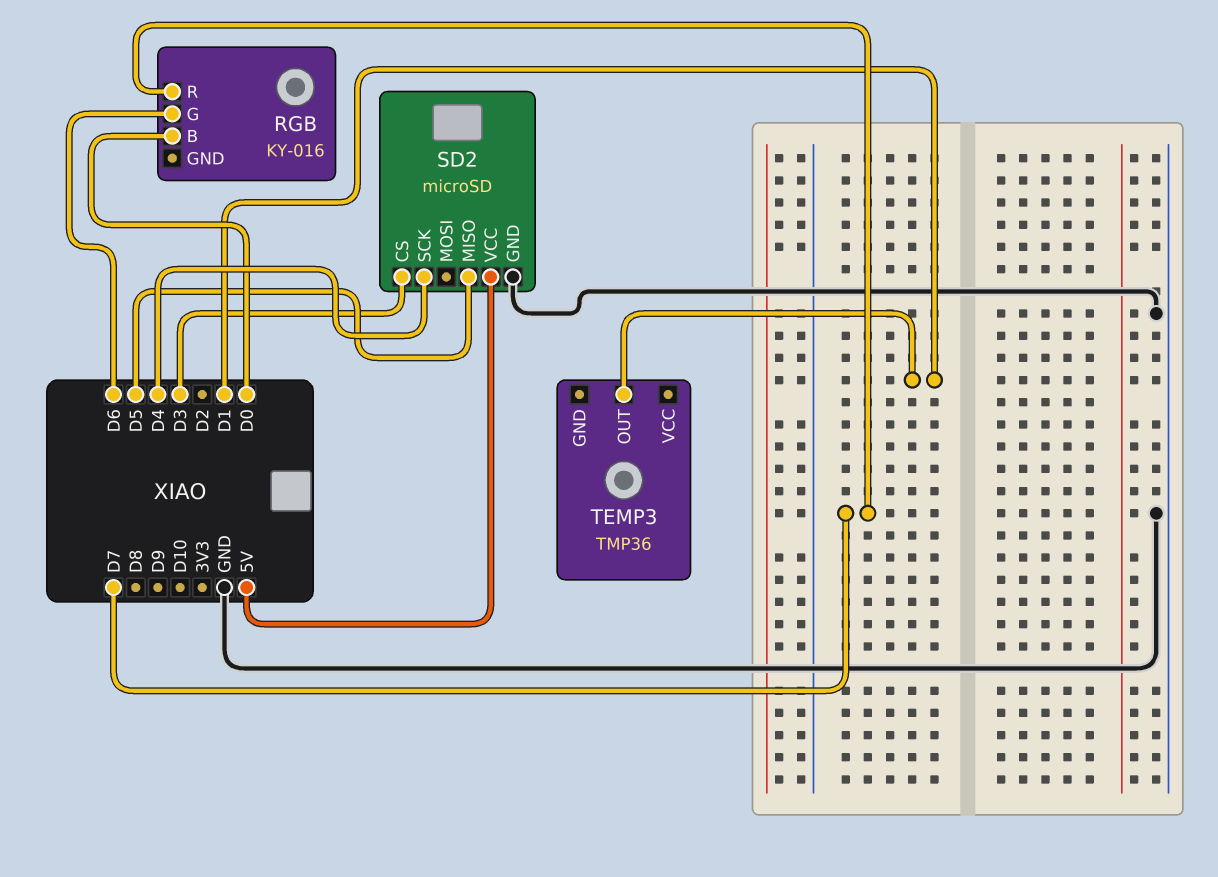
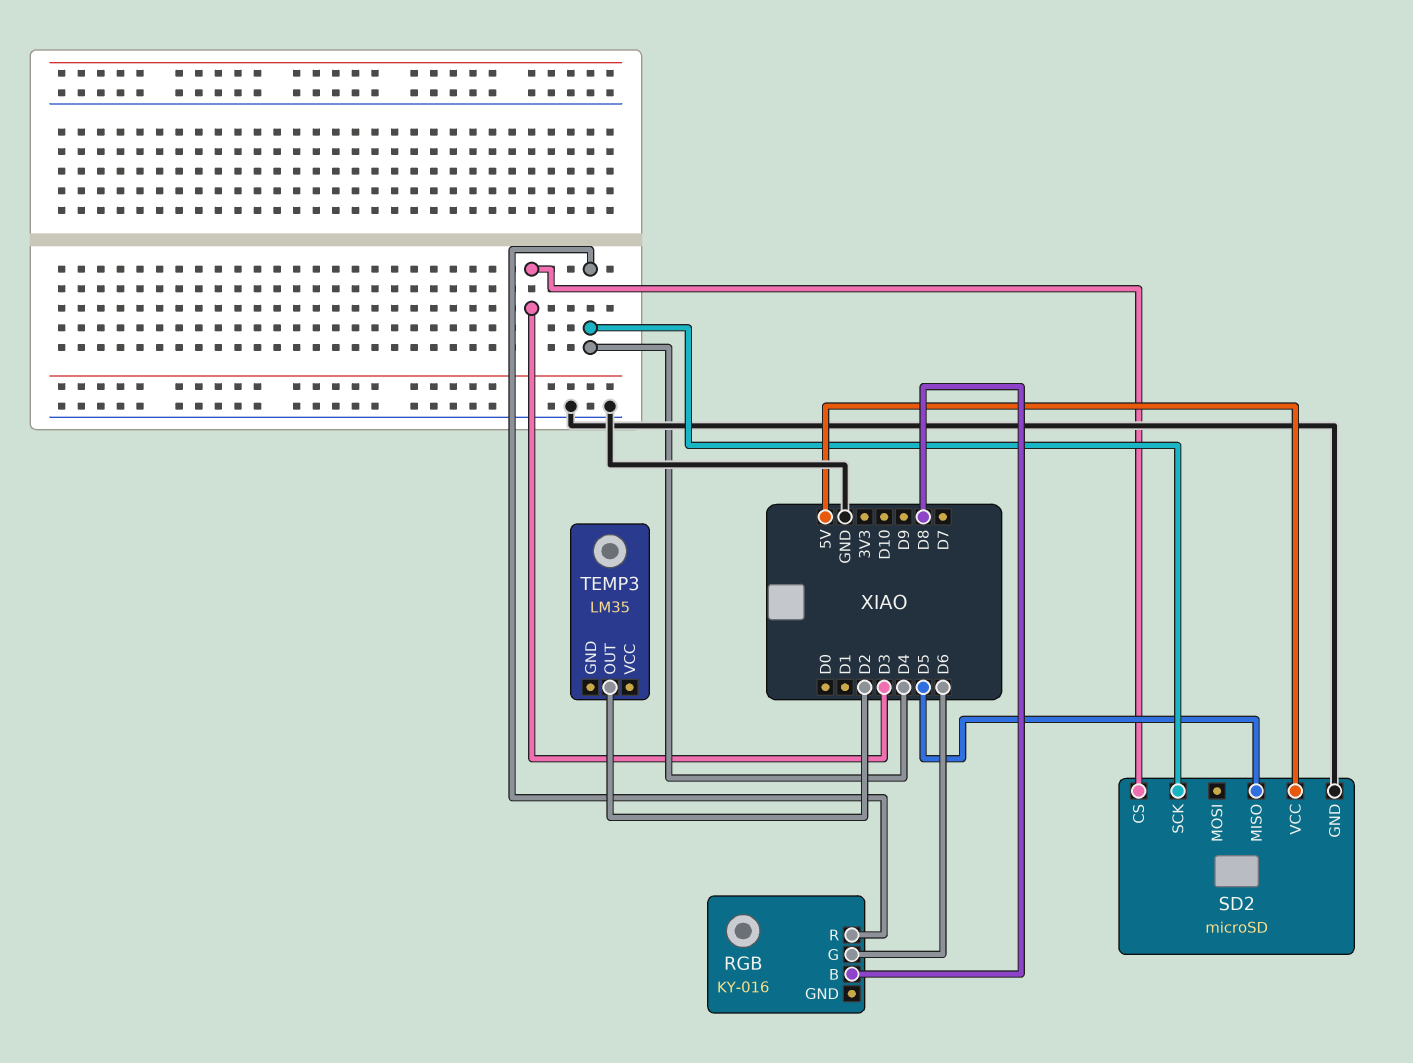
RGB pin B: D0 -> D8
RGB pin R: D7 -> D4
TEMP3: TMP36 -> LM35
TEMP3 pin OUT: D1 -> D2

